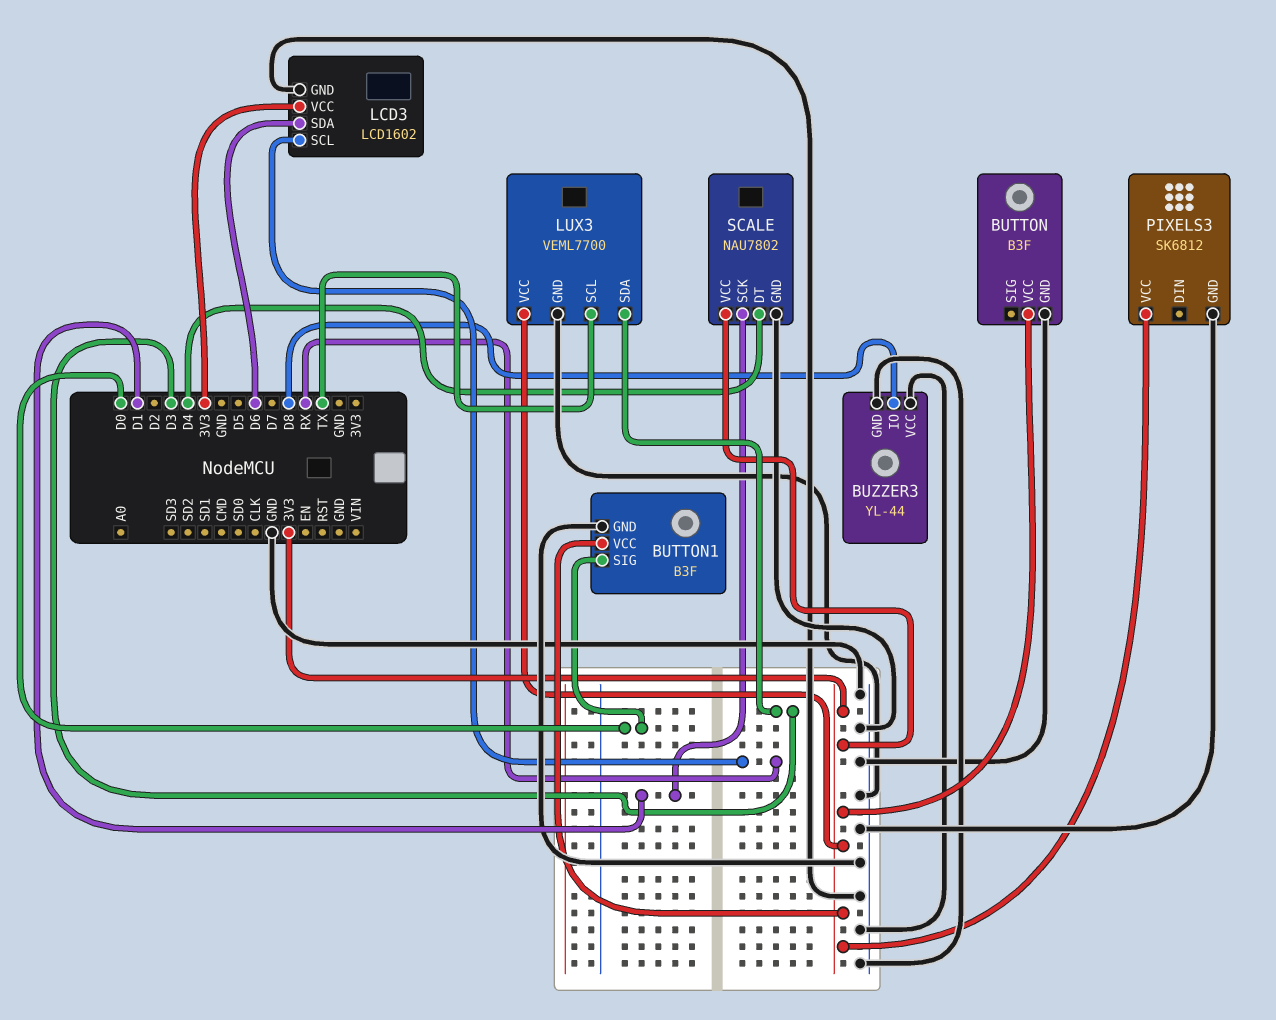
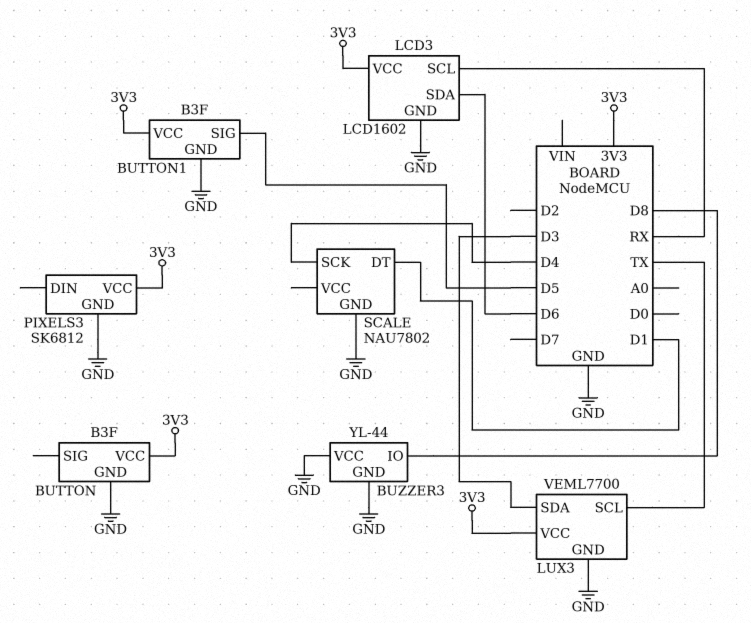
BUTTON1 pin SIG: D0 -> D5
SCALE pin DT: D4 -> D1
SCALE pin SCK: D1 -> D4
SCALE pin VCC: 3V3 -> none

